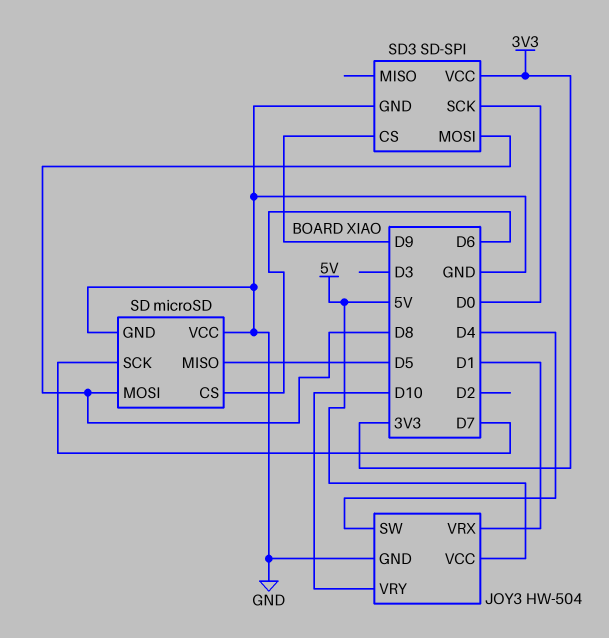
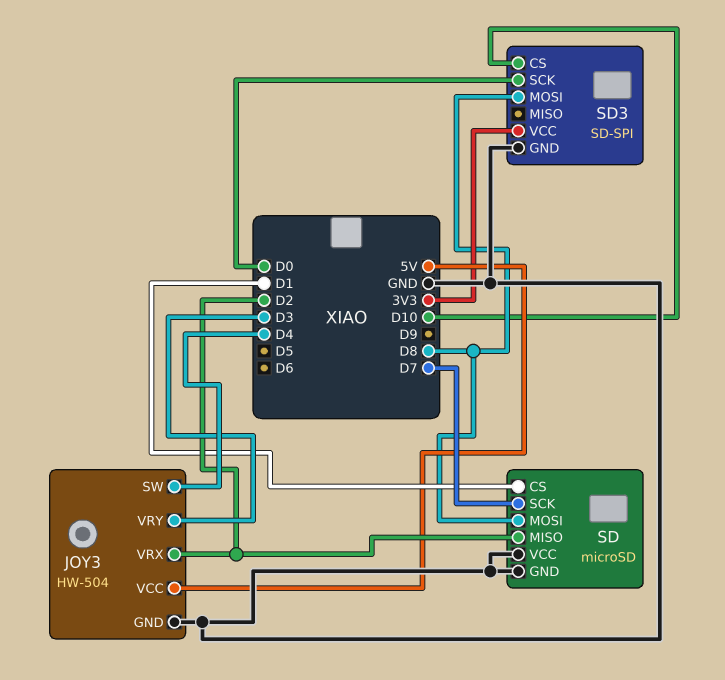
JOY3 pin VRX: D1 -> D2
JOY3 pin VRY: D10 -> D3
SD pin CS: D6 -> D1
SD pin MISO: D5 -> D2
SD3 pin CS: D9 -> D10

